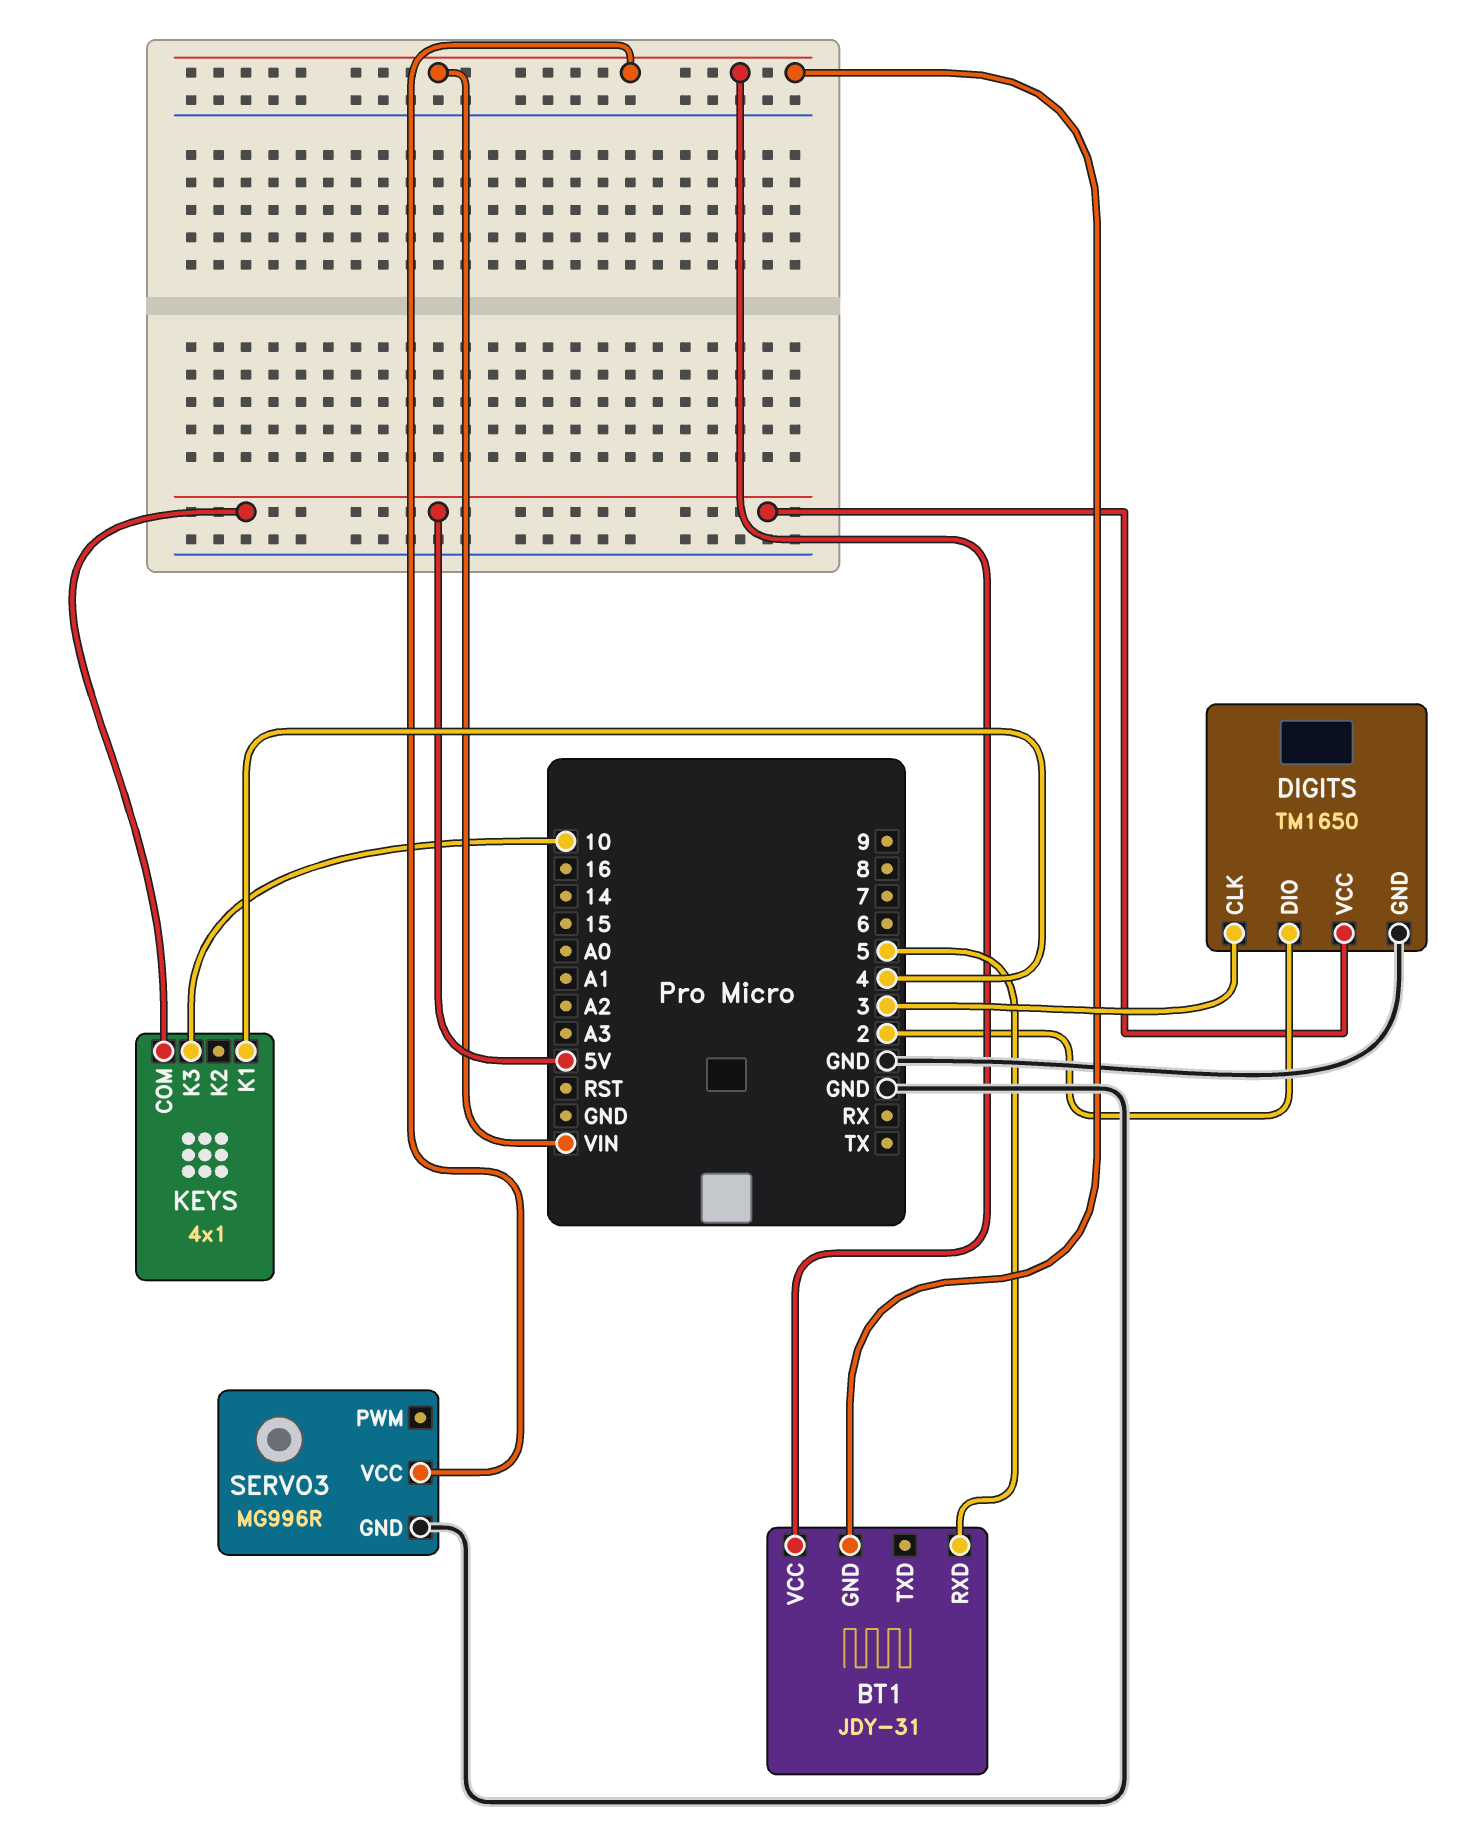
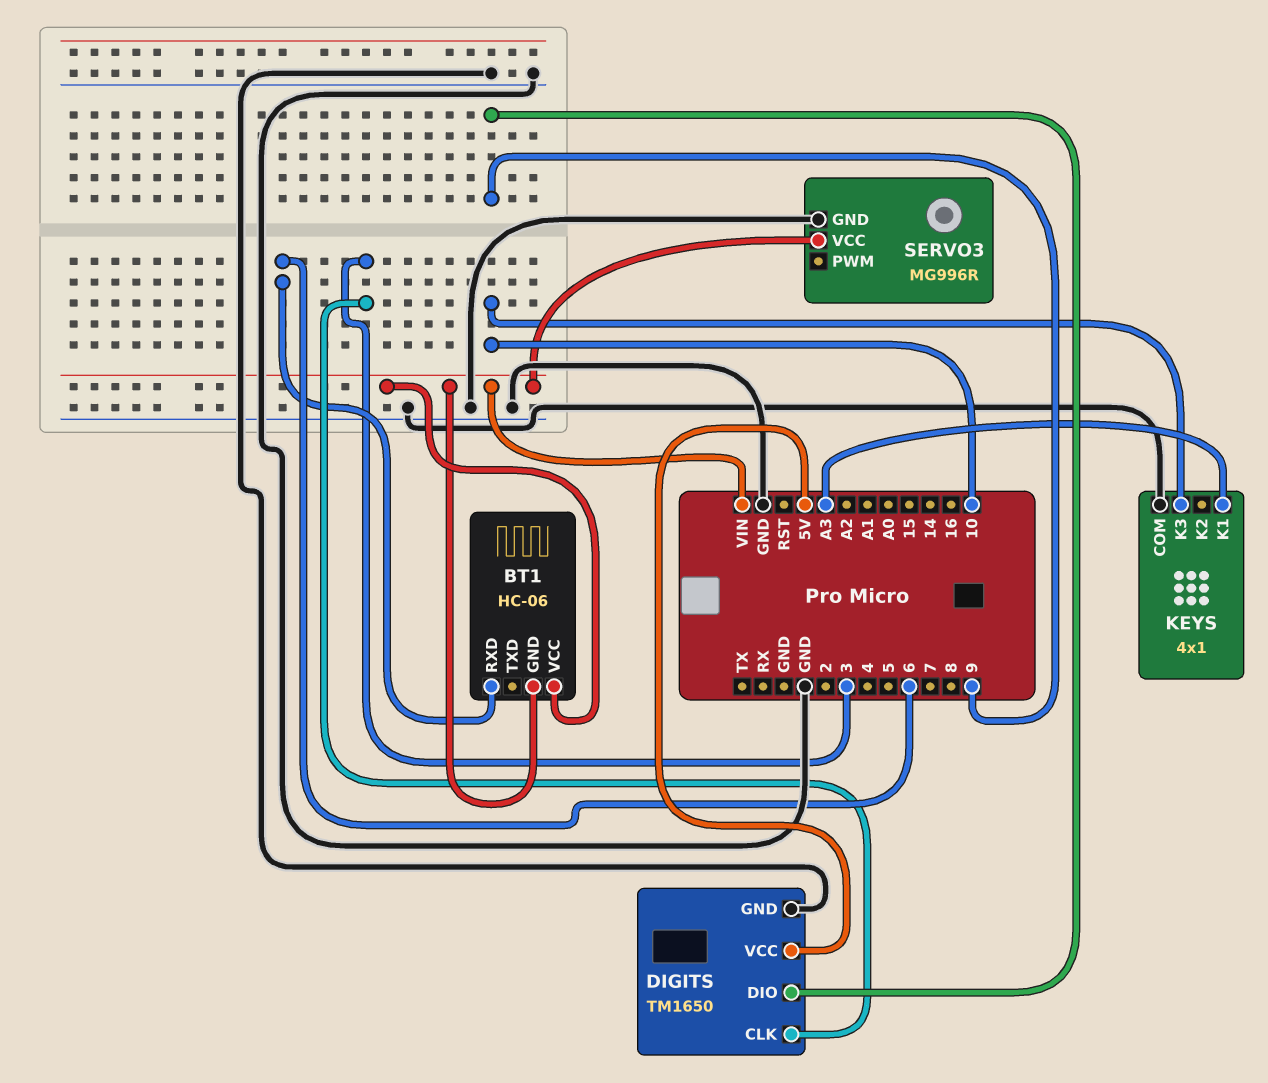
BT1: JDY-31 -> HC-06
BT1 pin RXD: 5 -> 6
DIGITS pin DIO: 2 -> 9
KEYS pin COM: 5V -> GND
KEYS pin K1: 4 -> A3

